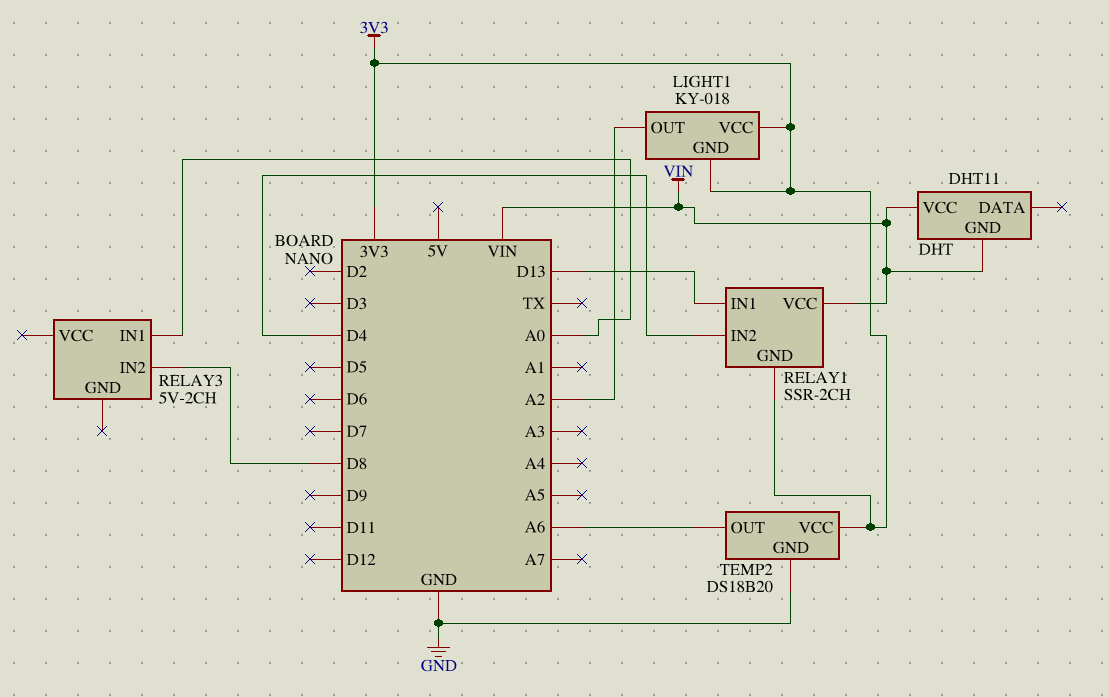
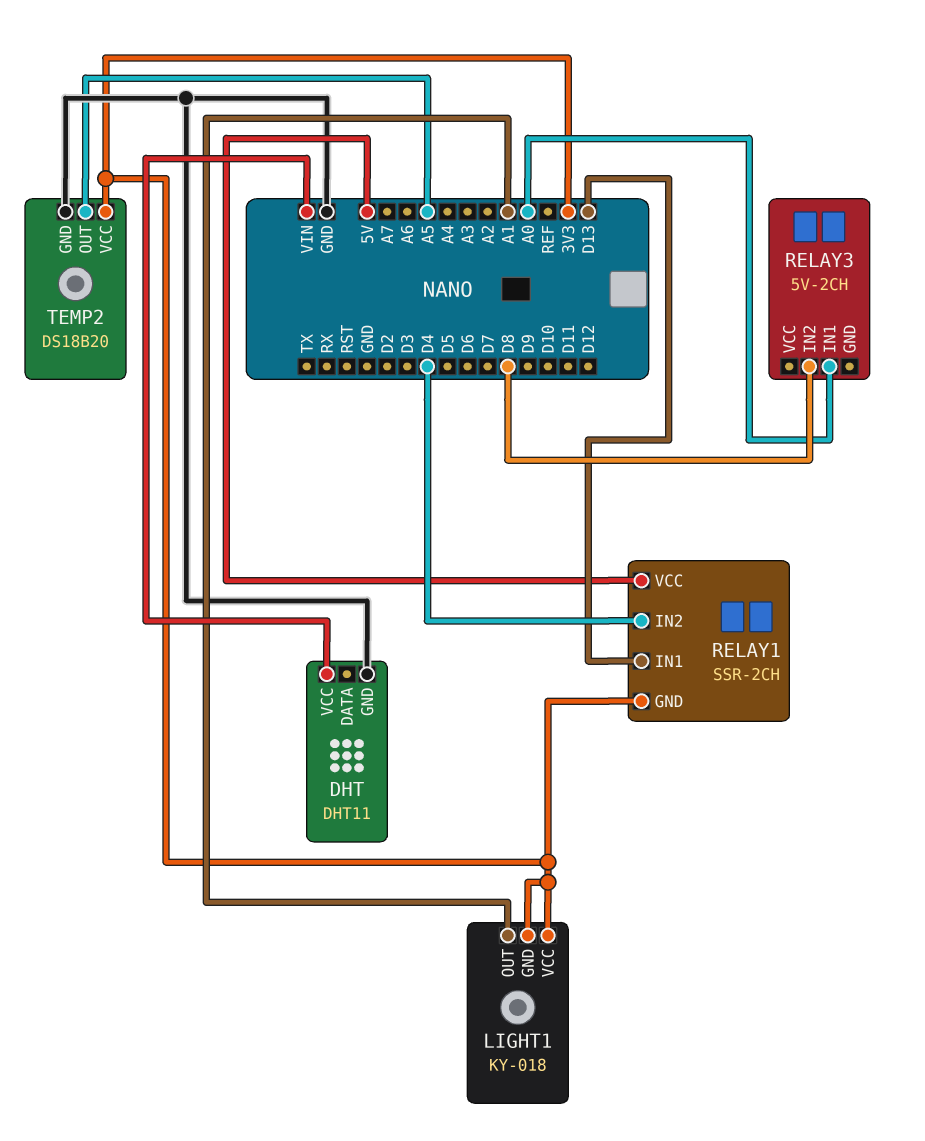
DHT pin GND: VIN -> GND
LIGHT1 pin OUT: A2 -> A1
RELAY1 pin VCC: VIN -> 5V
TEMP2 pin OUT: A6 -> A5

